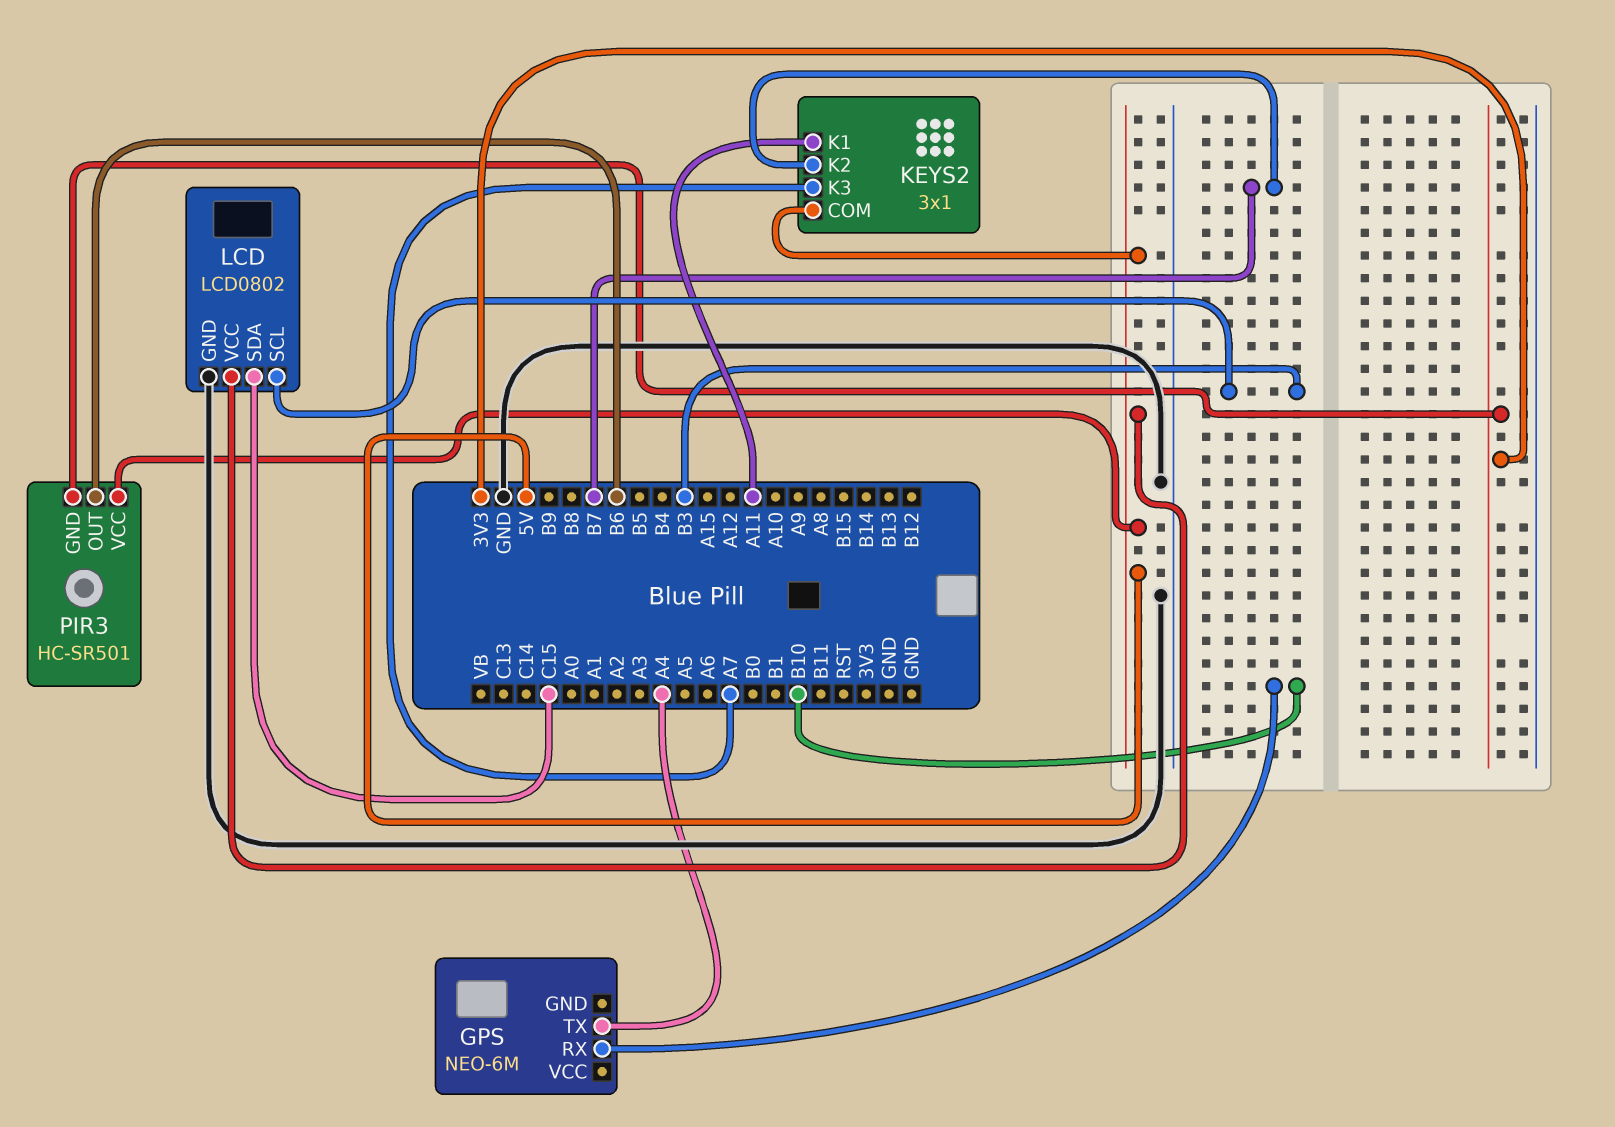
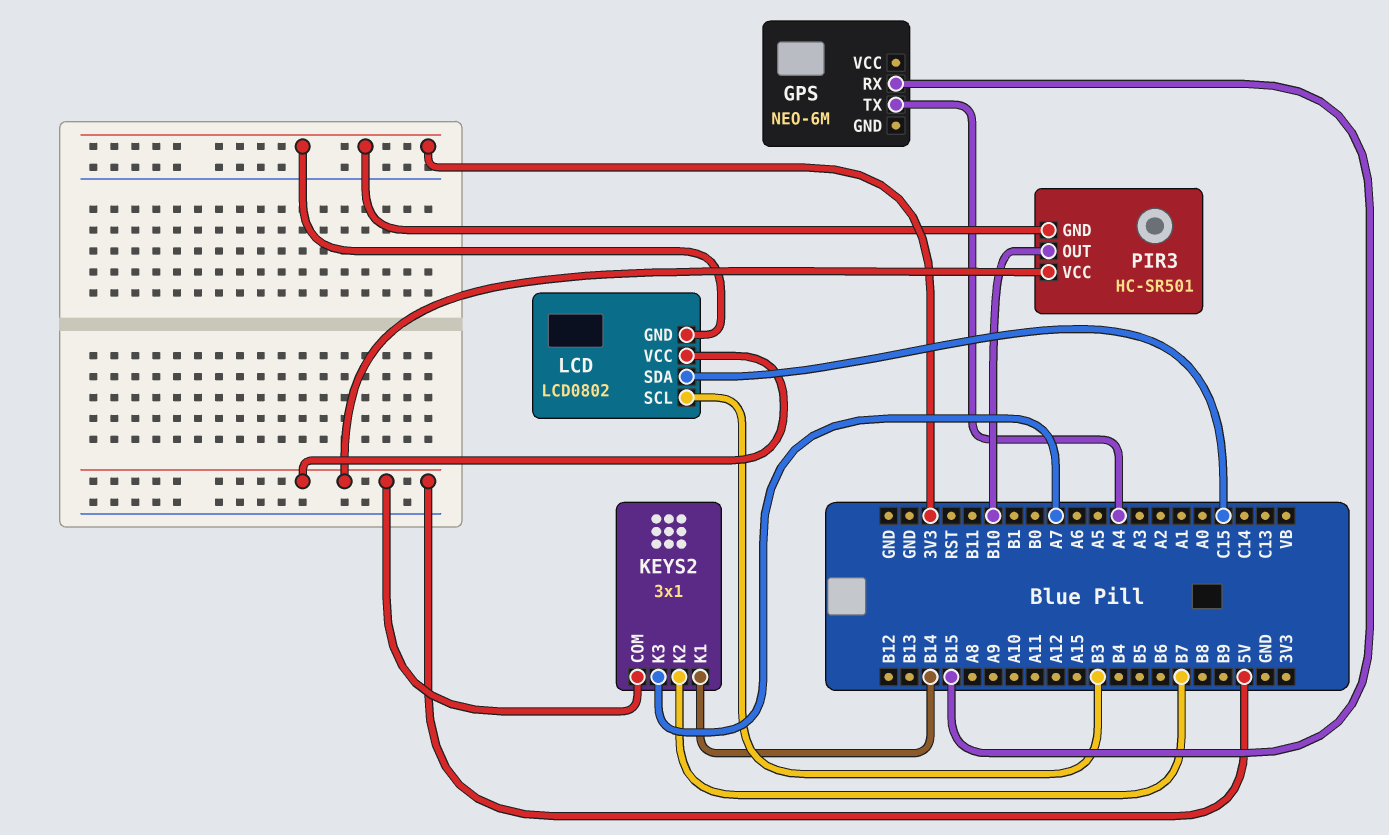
GPS pin RX: B10 -> B15
KEYS2 pin K1: A11 -> B14
LCD pin GND: GND -> 3V3
PIR3 pin OUT: B6 -> B10

